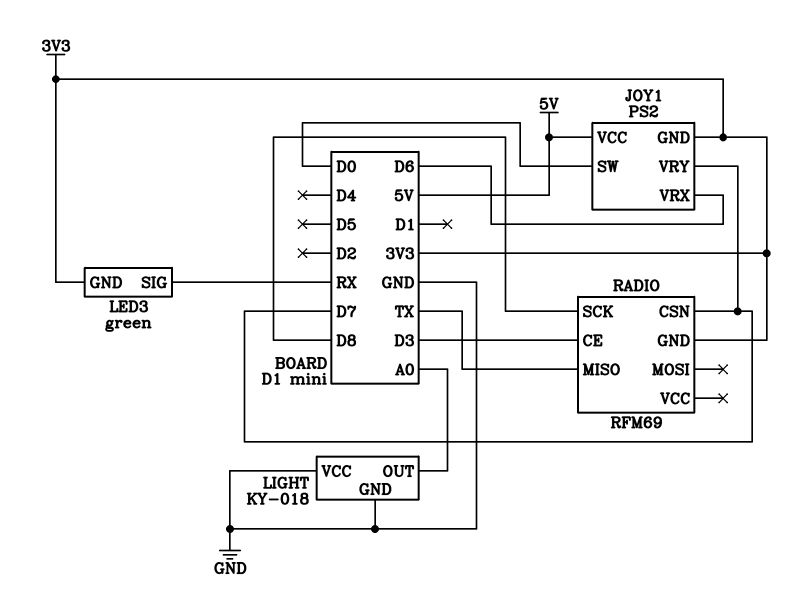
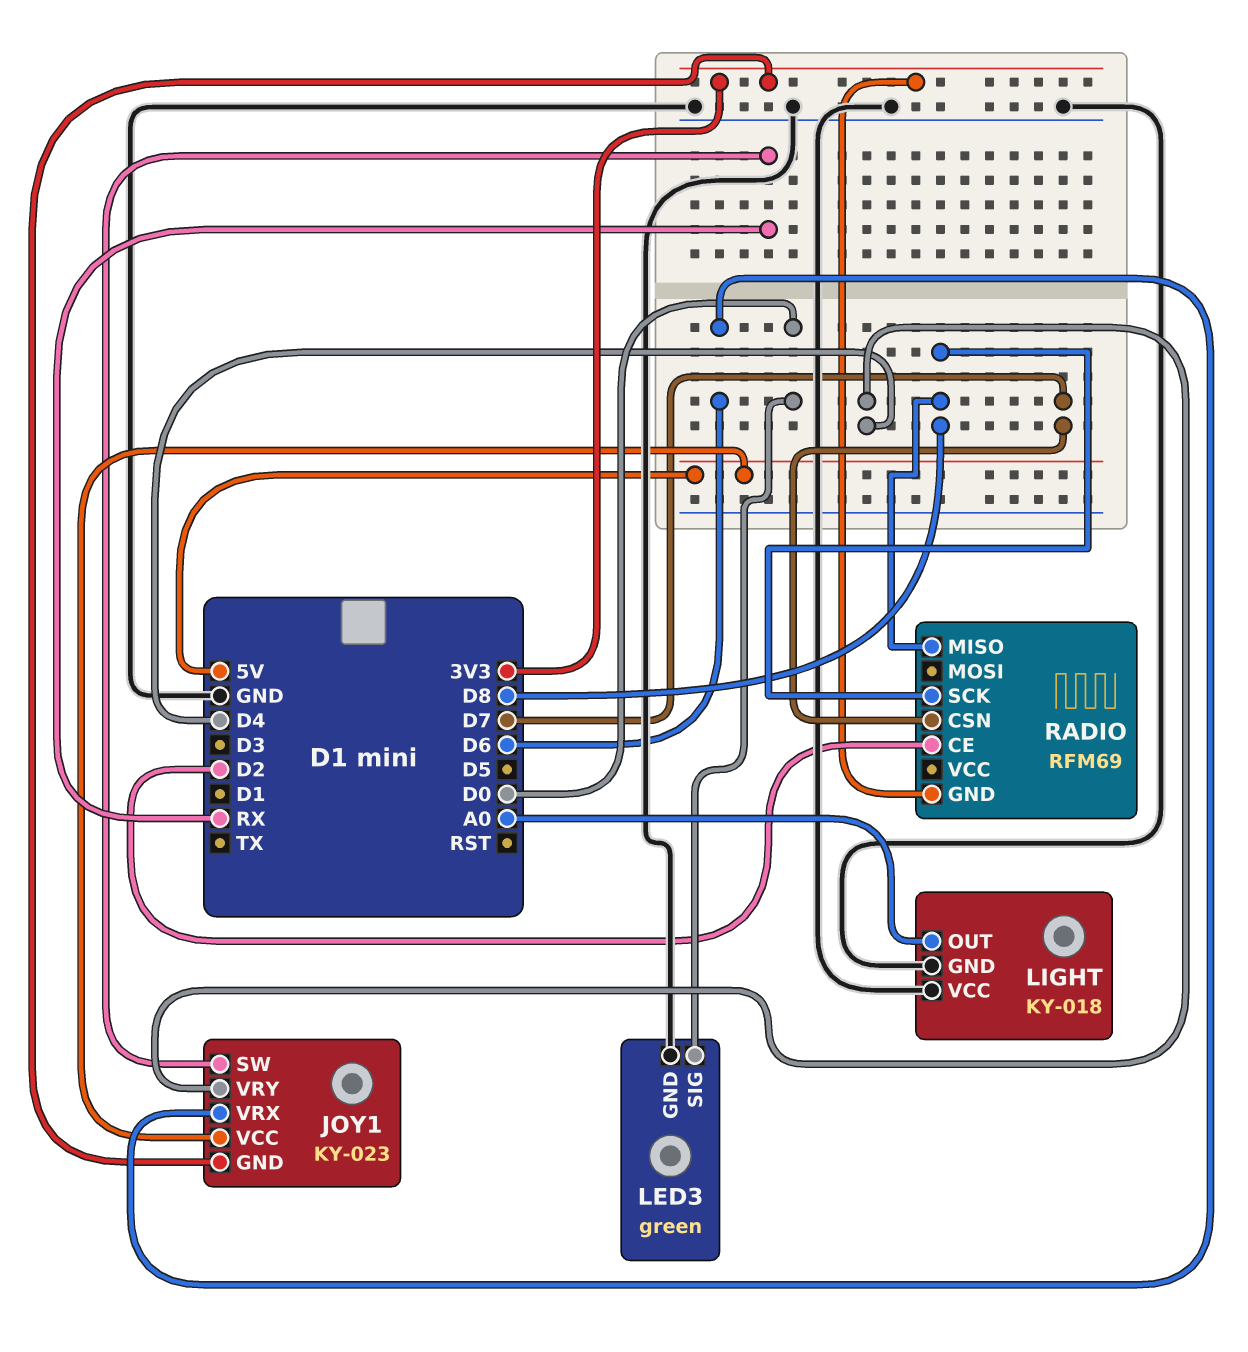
JOY1: PS2 -> KY-023
JOY1 pin SW: D0 -> RX
JOY1 pin VRY: D7 -> D4
LED3 pin GND: 3V3 -> GND
LED3 pin SIG: RX -> D0
RADIO pin CE: D3 -> D2
RADIO pin MISO: TX -> D8

